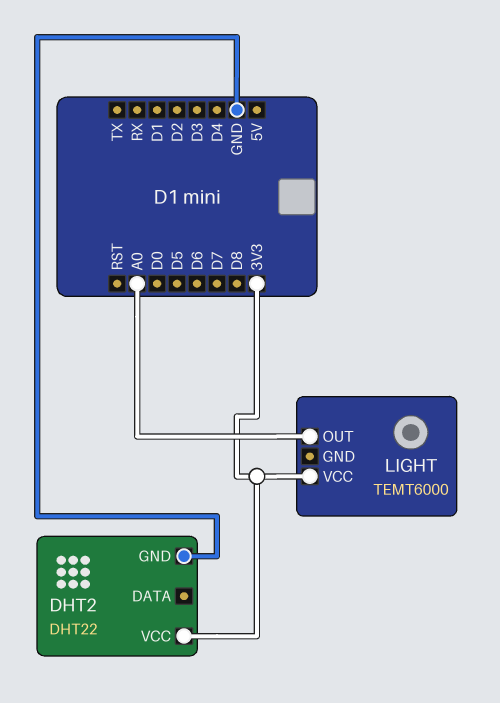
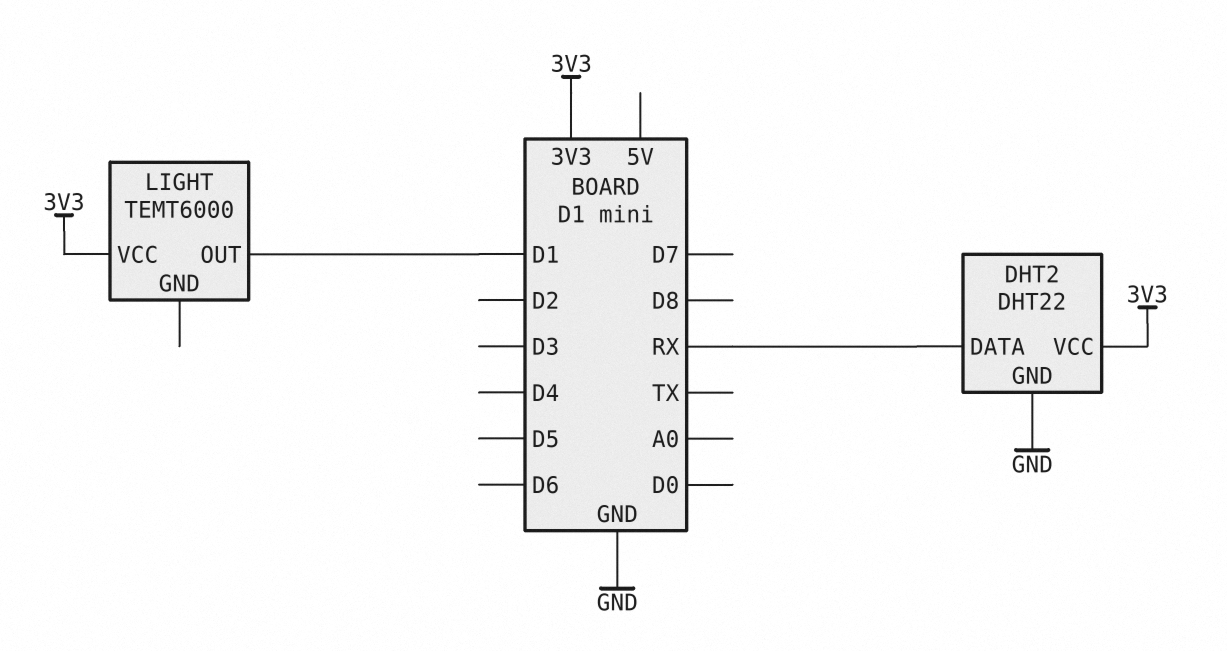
DHT2 pin DATA: none -> RX
LIGHT pin OUT: A0 -> D1

